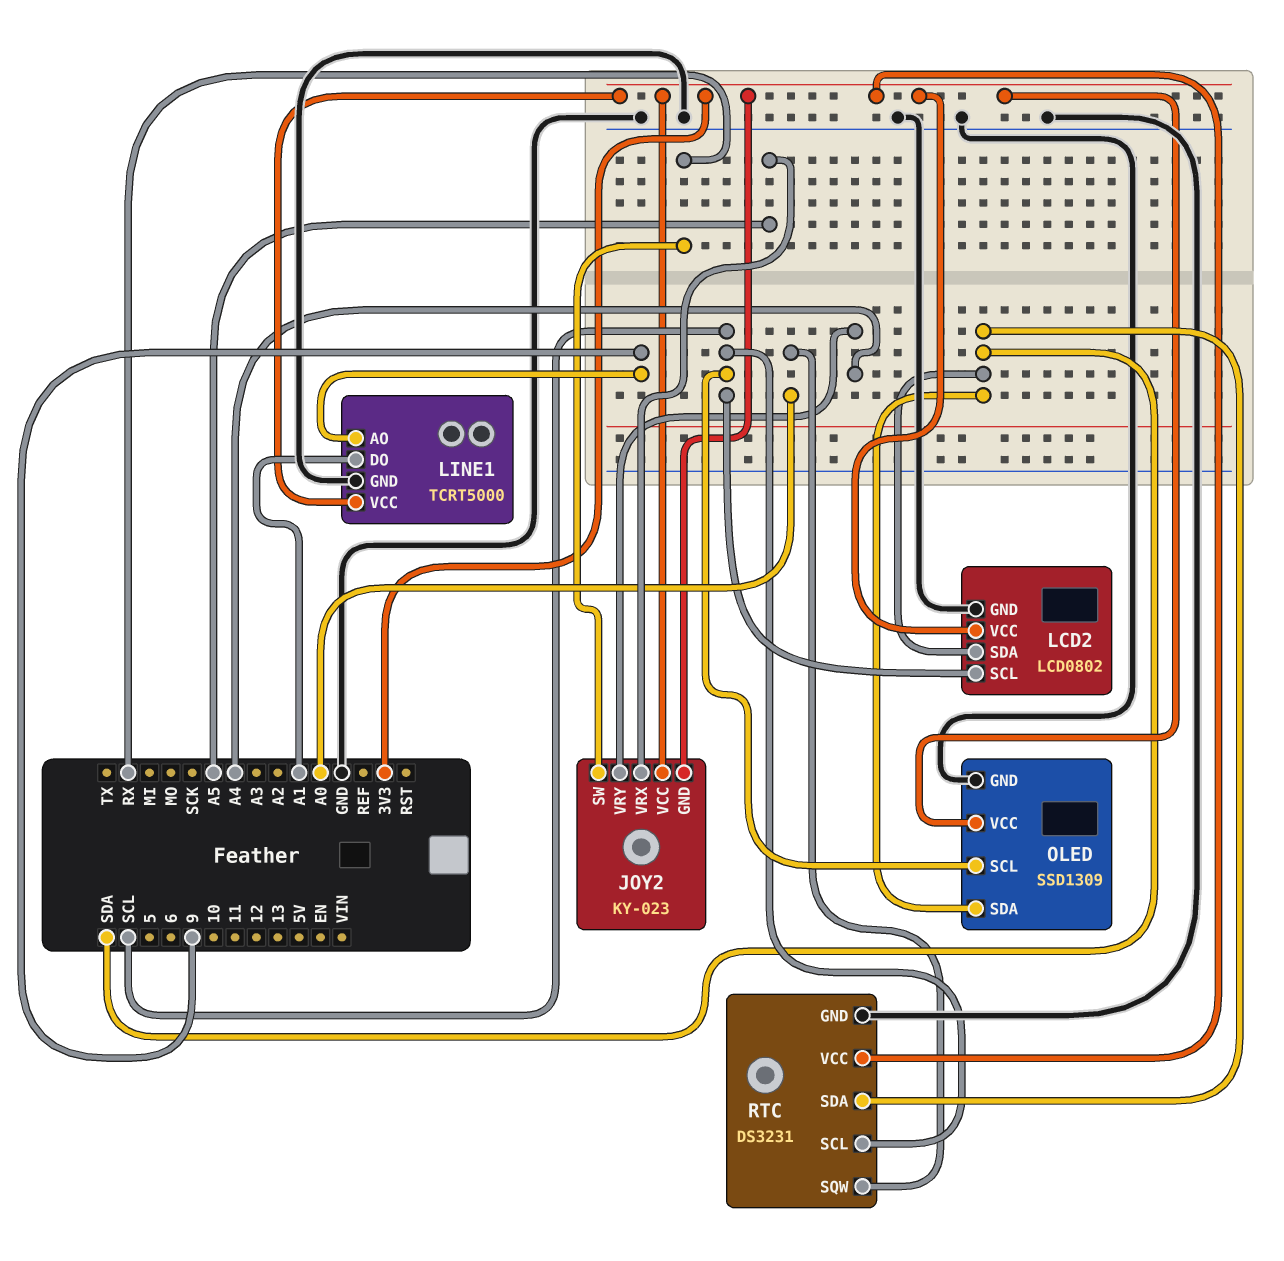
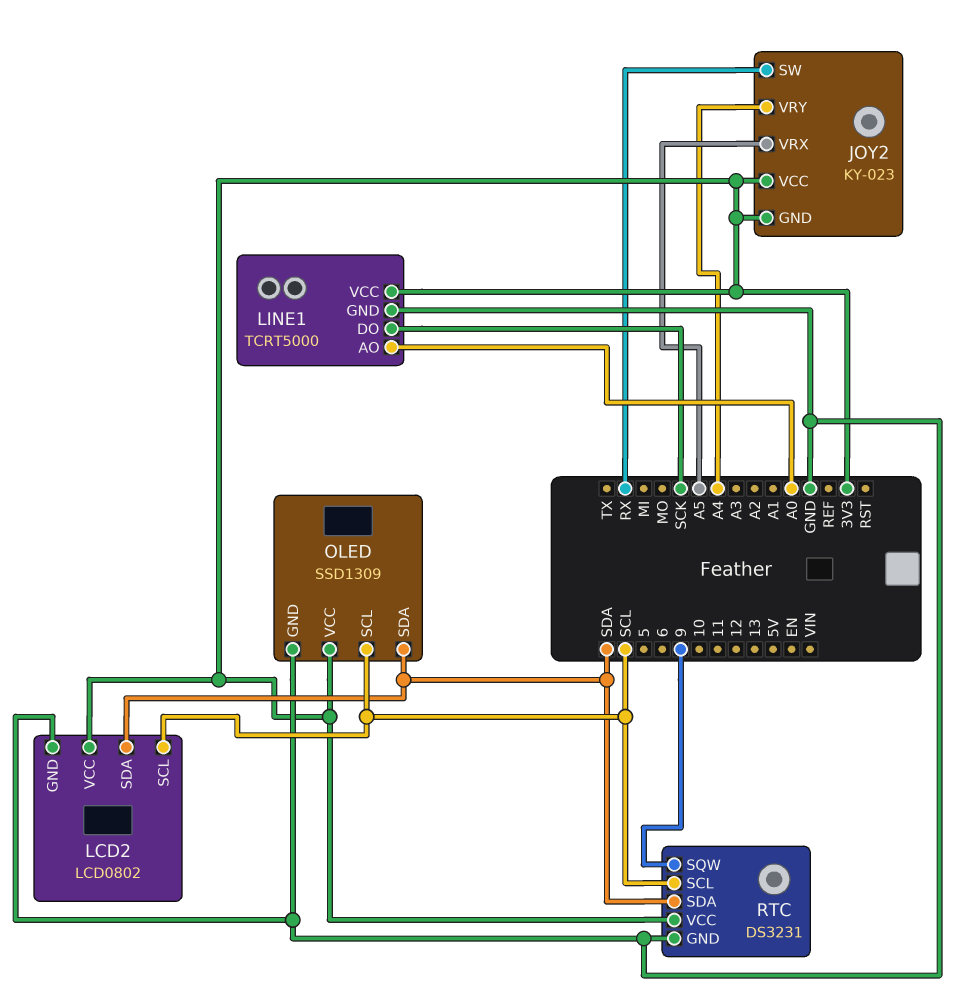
LINE1 pin AO: 9 -> A0
LINE1 pin DO: A1 -> SCK
RTC pin SQW: A0 -> 9

